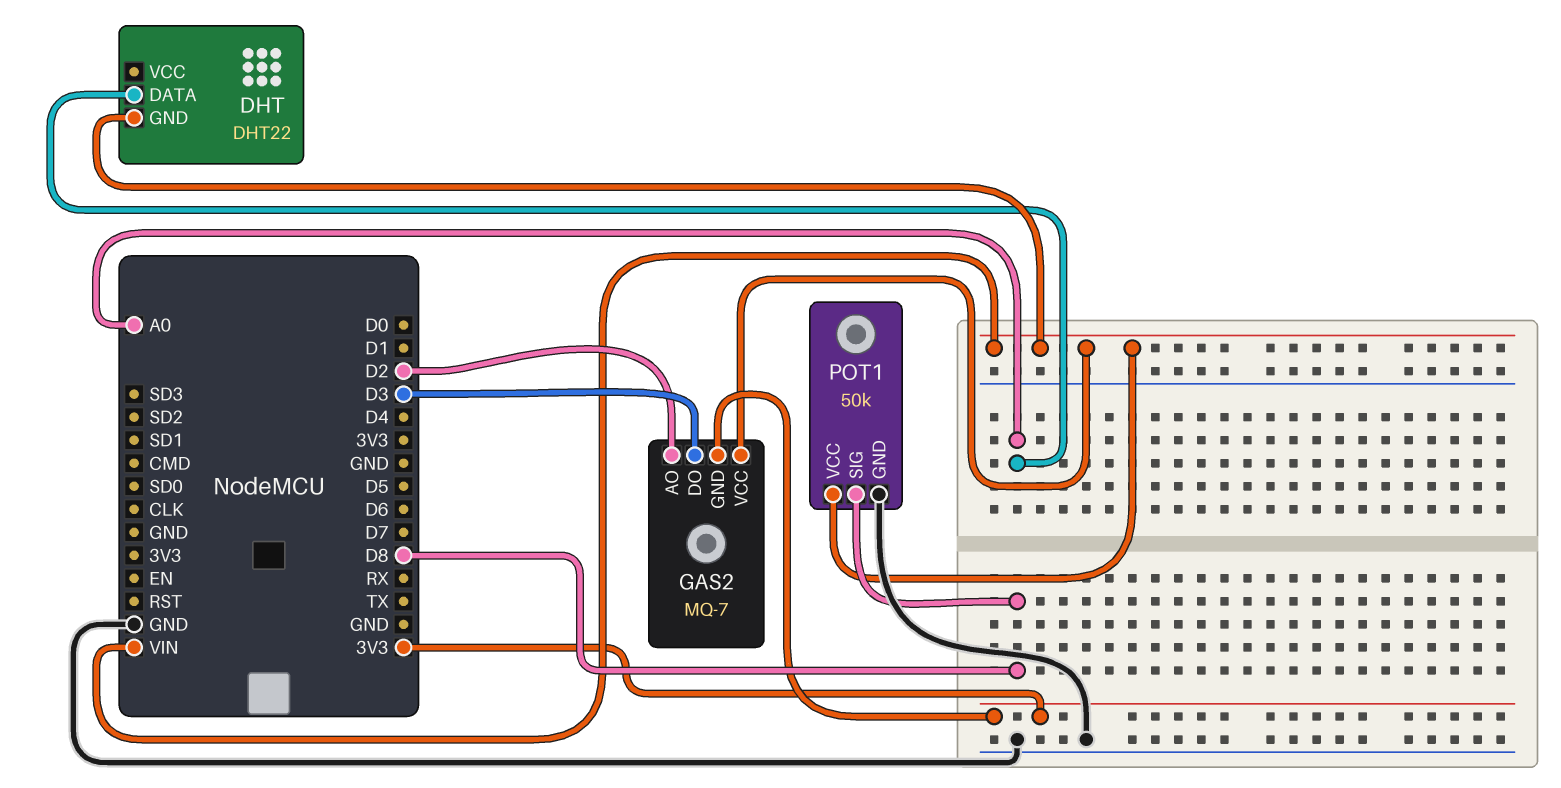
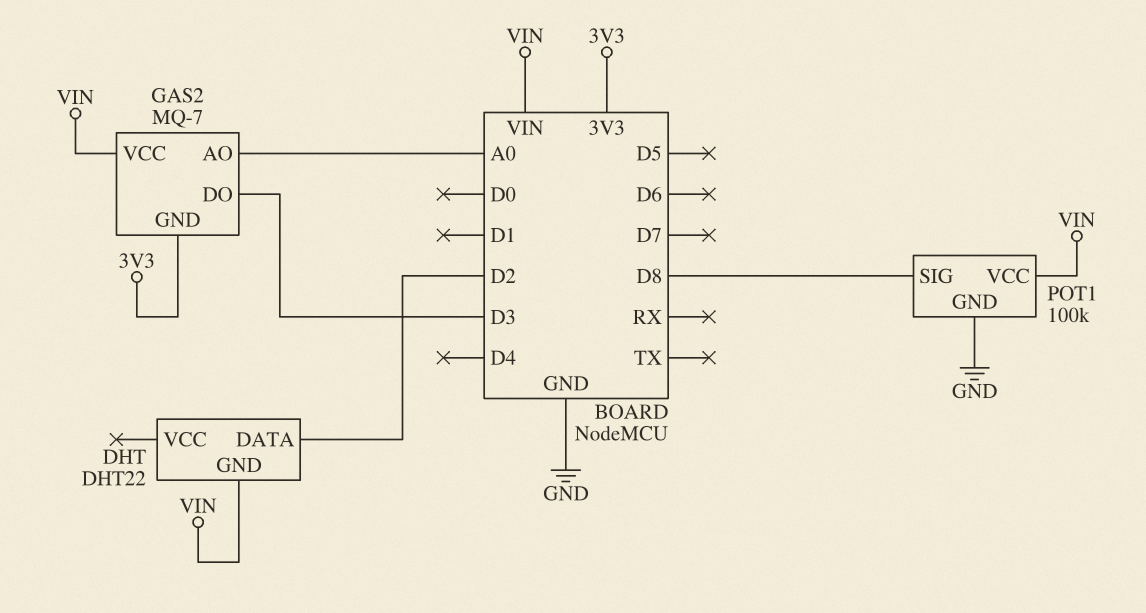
DHT pin DATA: A0 -> D2
GAS2 pin AO: D2 -> A0
POT1: 50k -> 100k

